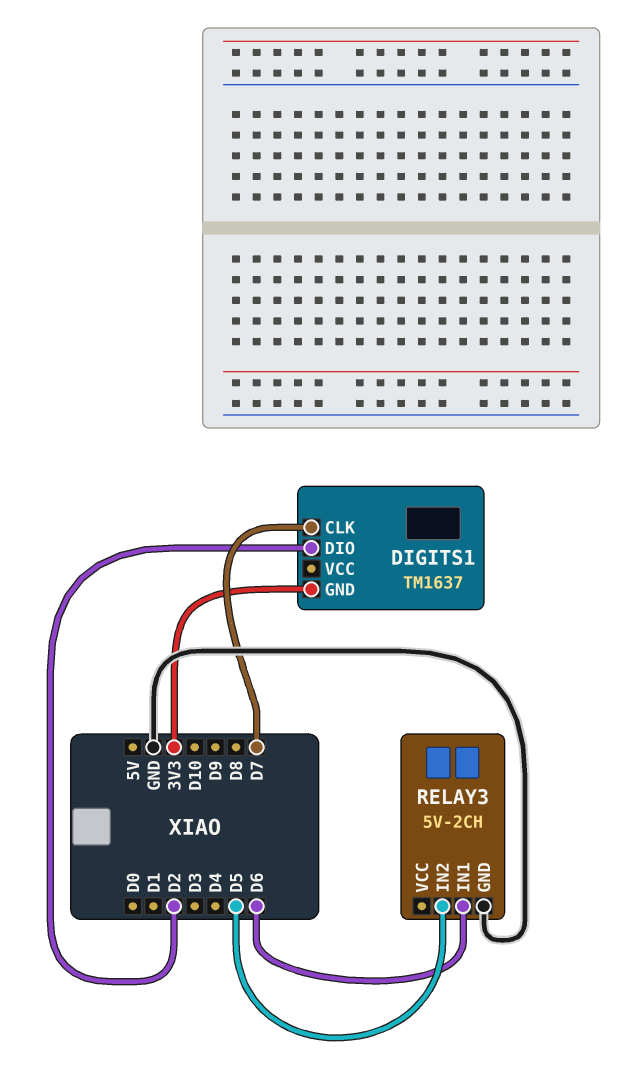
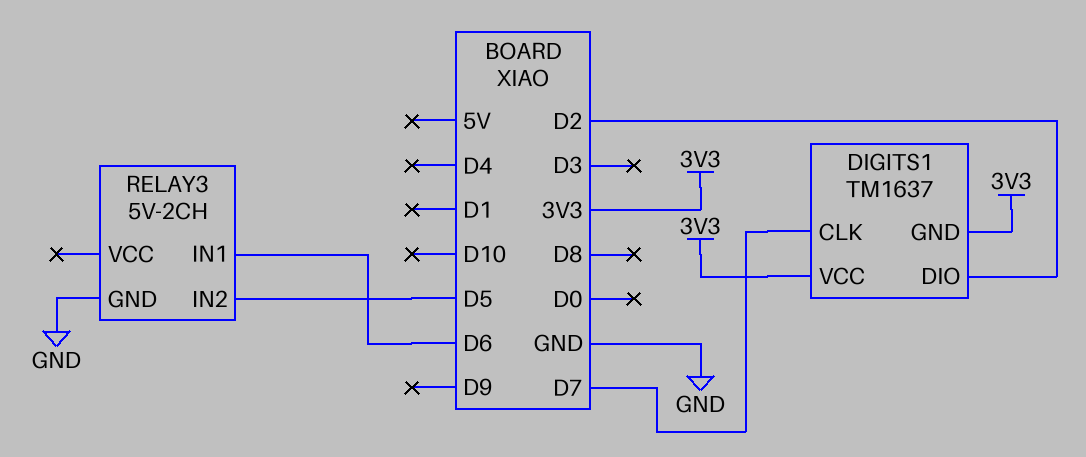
DIGITS1 pin VCC: none -> 3V3

